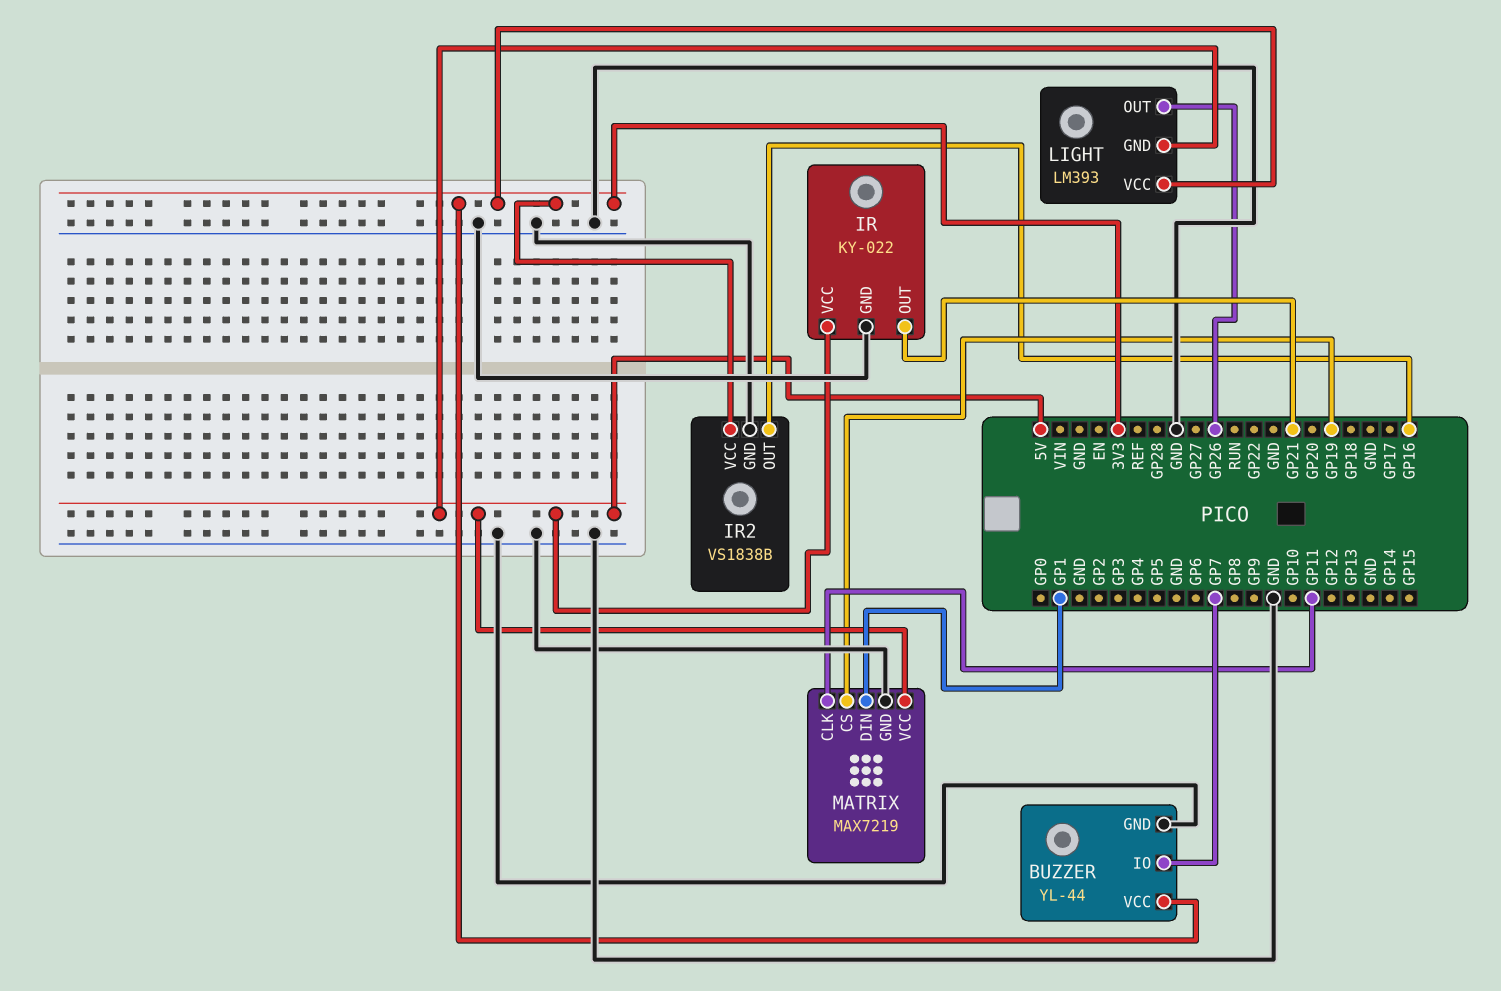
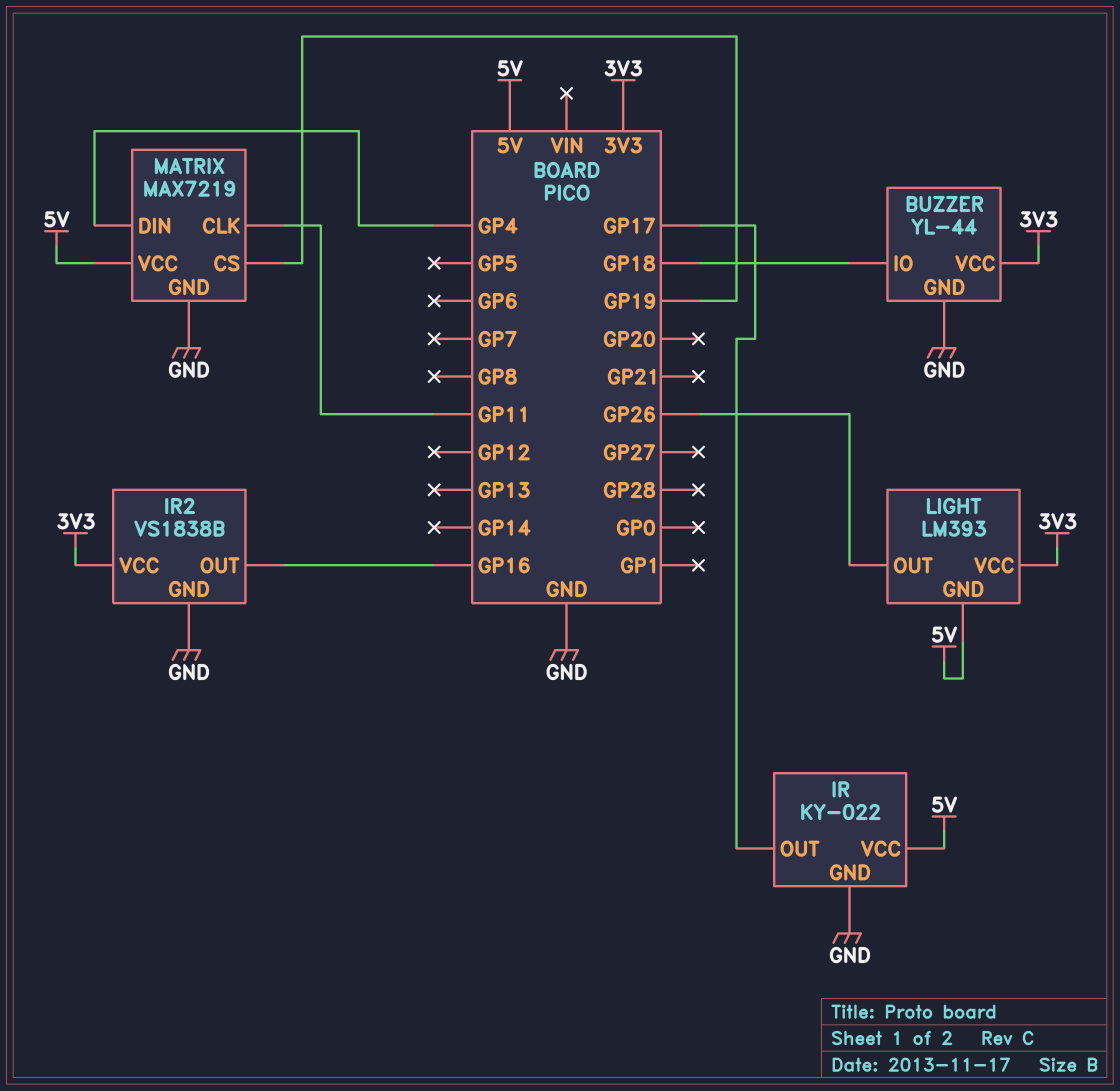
BUZZER pin IO: GP7 -> GP18
IR pin OUT: GP21 -> GP17
MATRIX pin DIN: GP1 -> GP4

